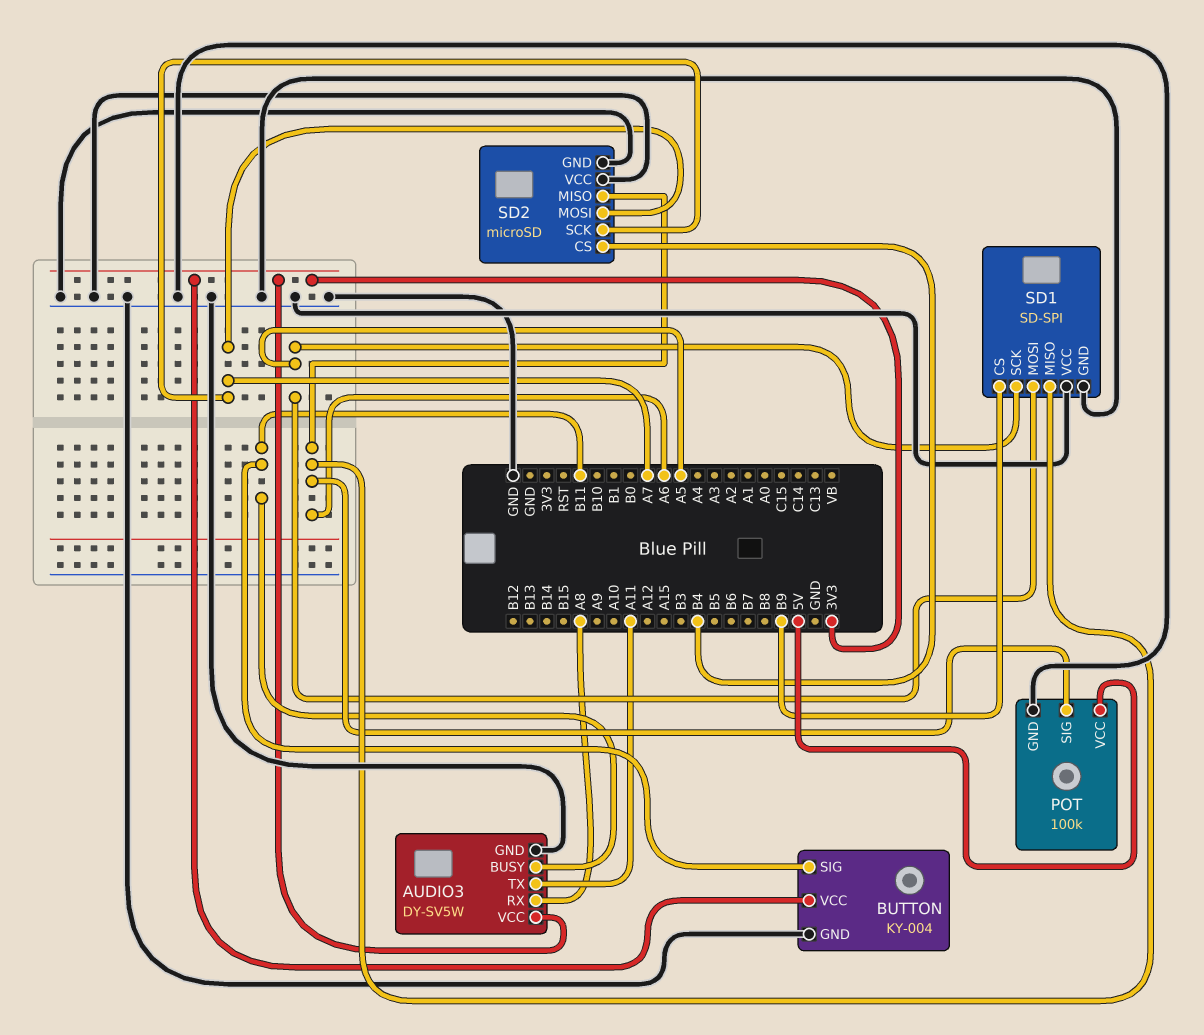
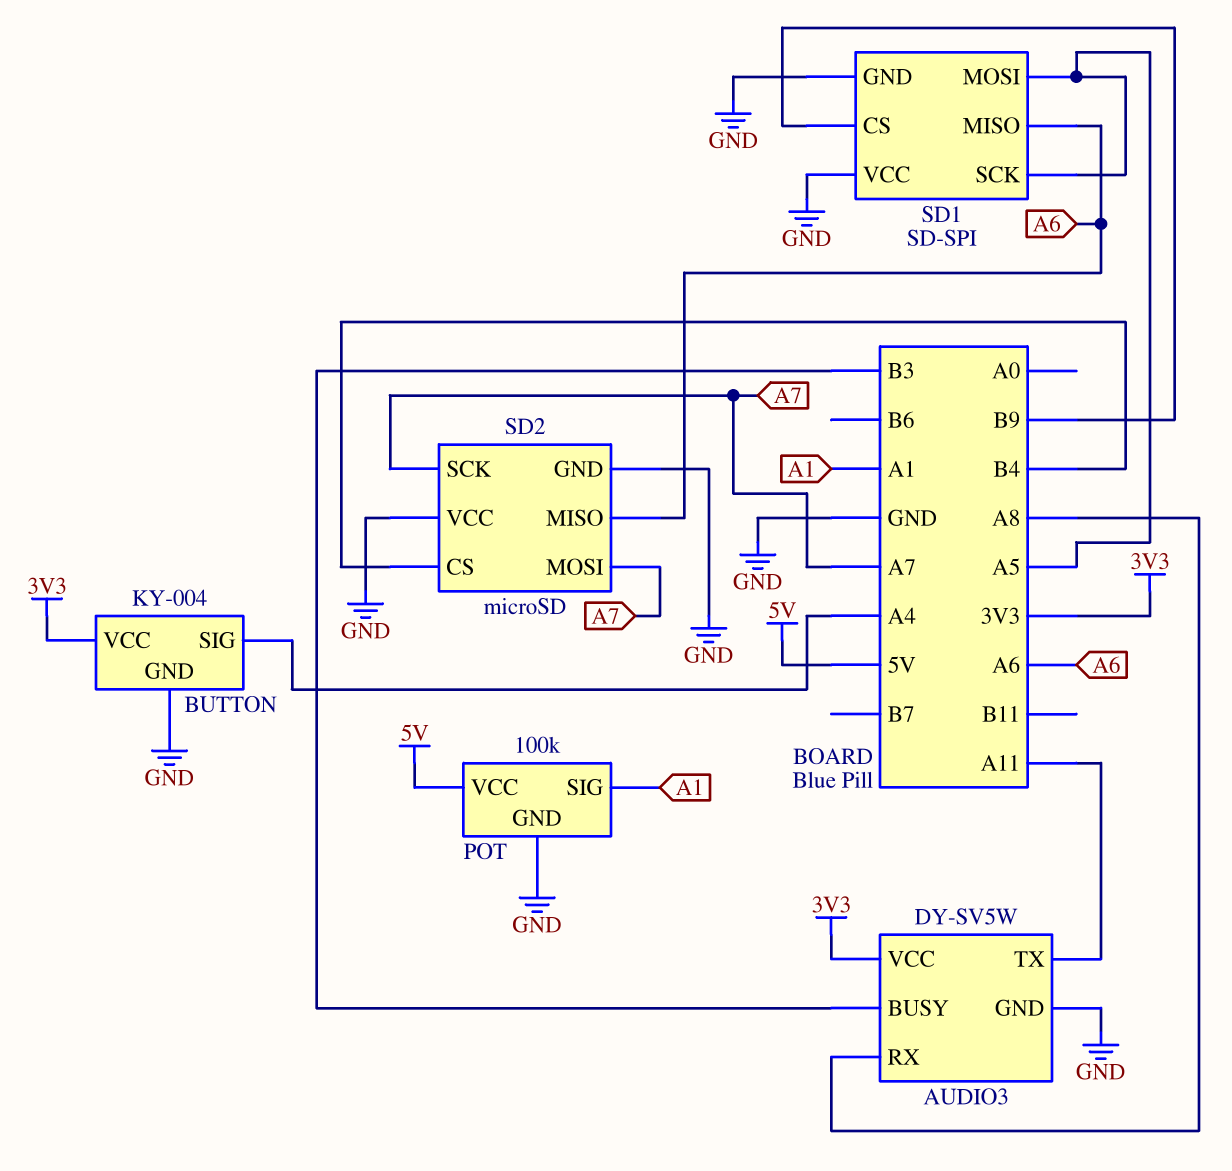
AUDIO3 pin BUSY: B11 -> B3
BUTTON pin SIG: B11 -> A4
POT pin SIG: A6 -> A1

